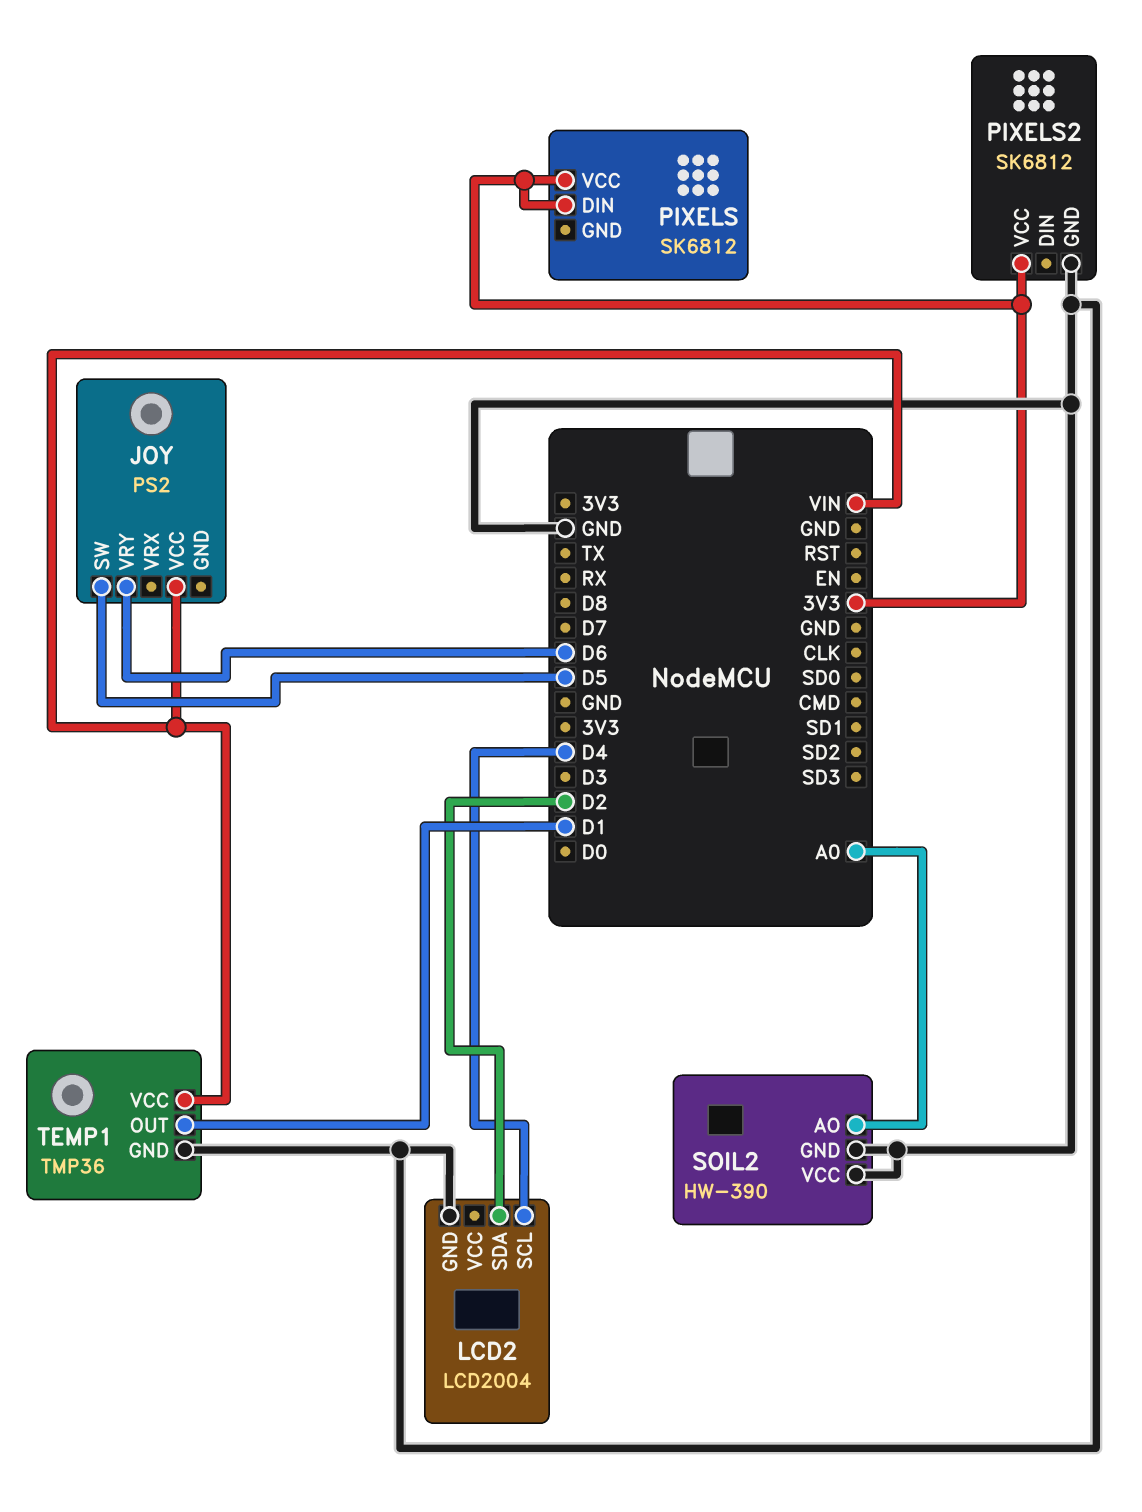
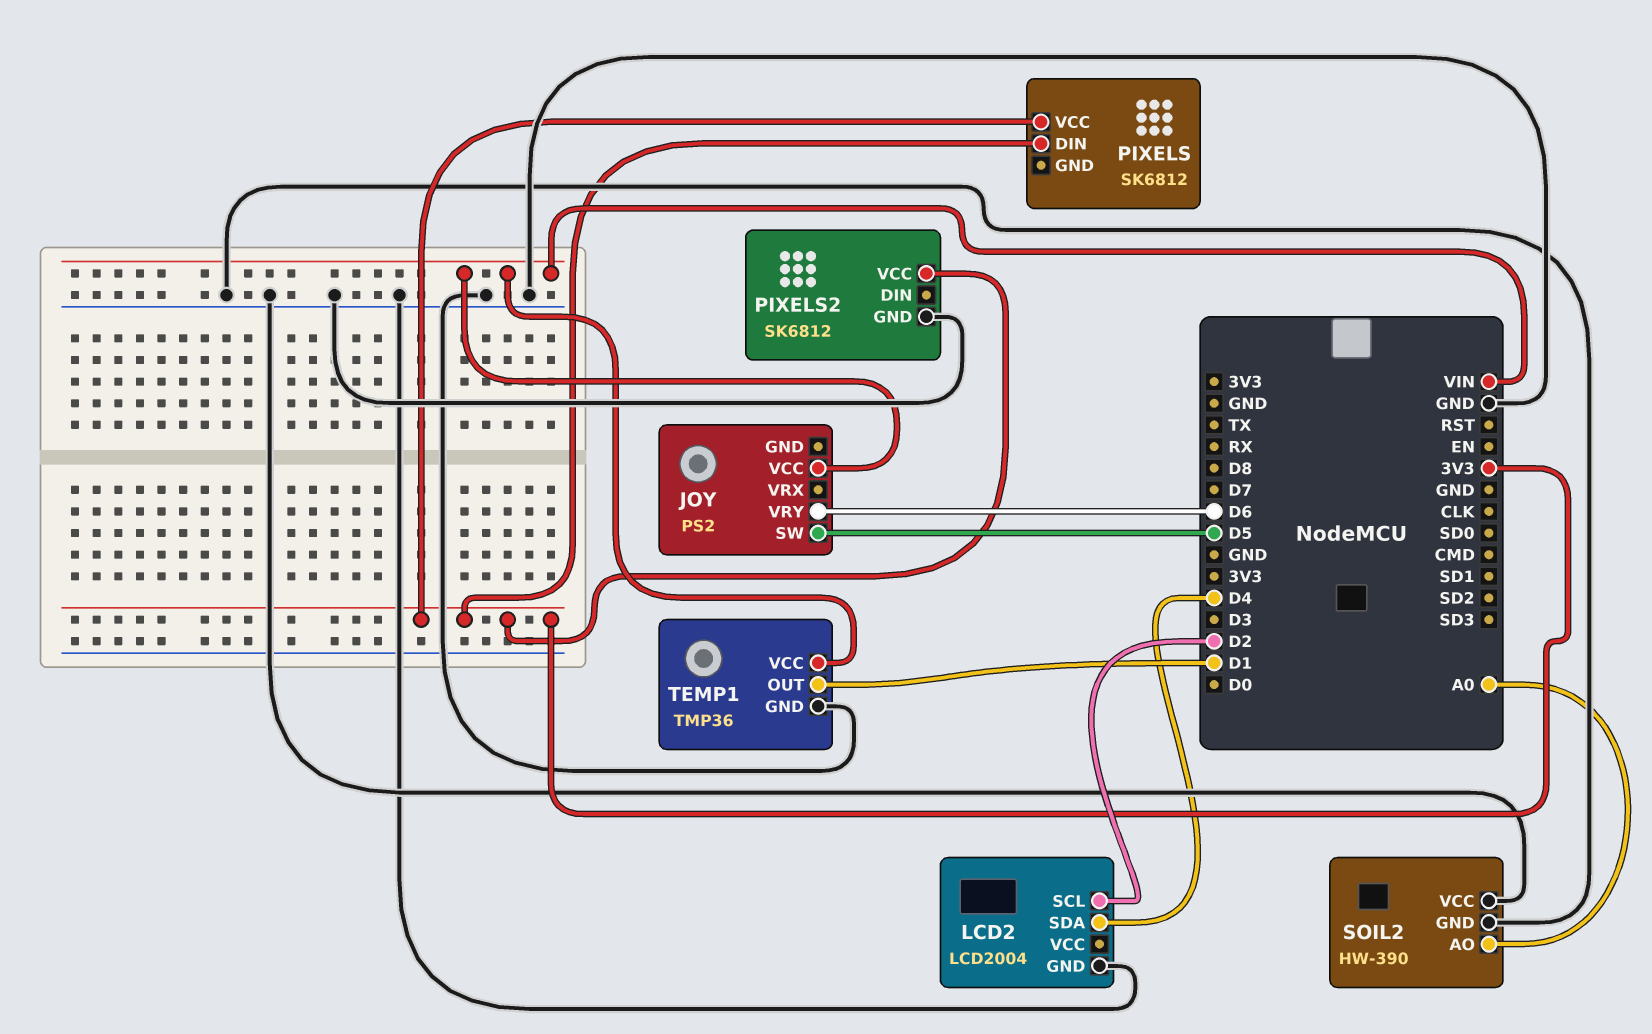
LCD2 pin SCL: D4 -> D2
LCD2 pin SDA: D2 -> D4

